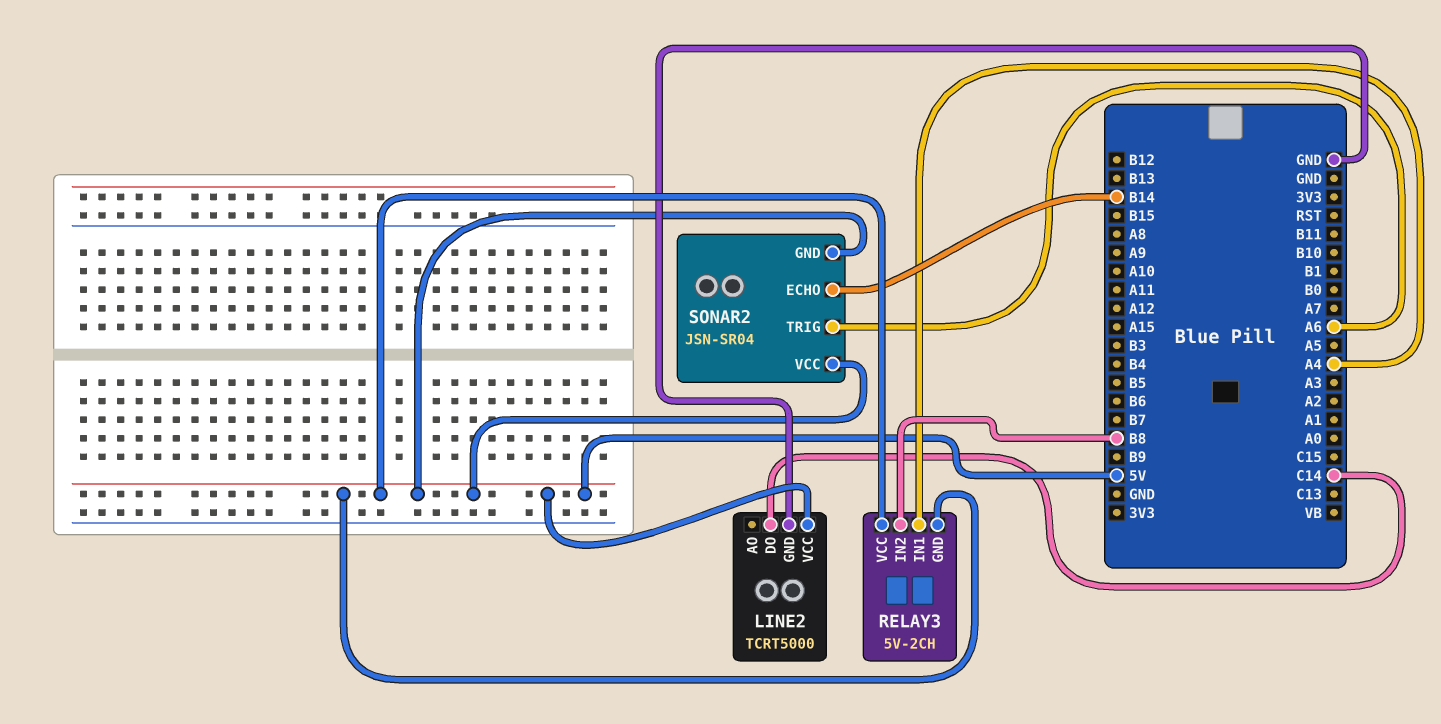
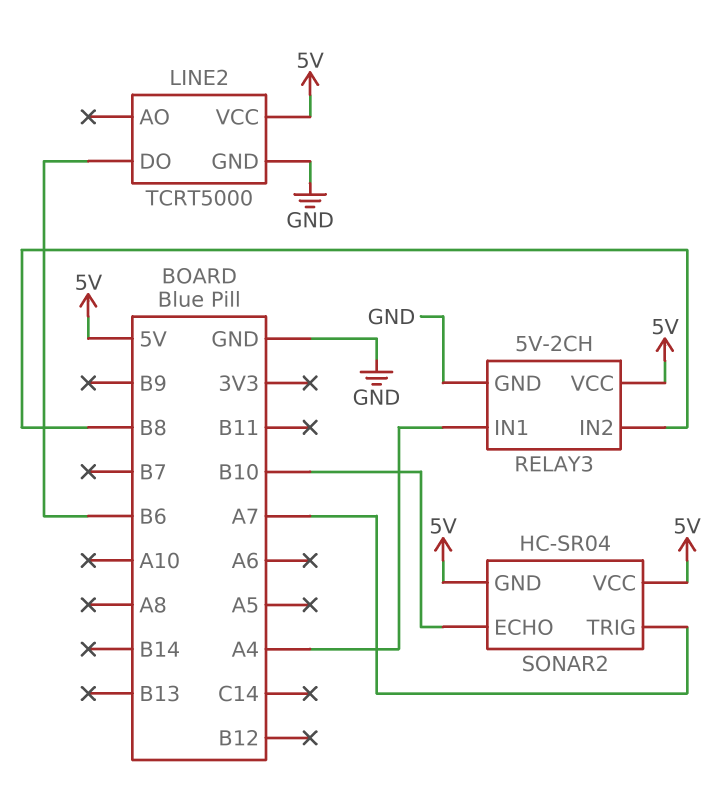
LINE2 pin DO: C14 -> B6
RELAY3 pin GND: 5V -> GND
SONAR2: JSN-SR04 -> HC-SR04
SONAR2 pin ECHO: B14 -> B10
SONAR2 pin TRIG: A6 -> A7

